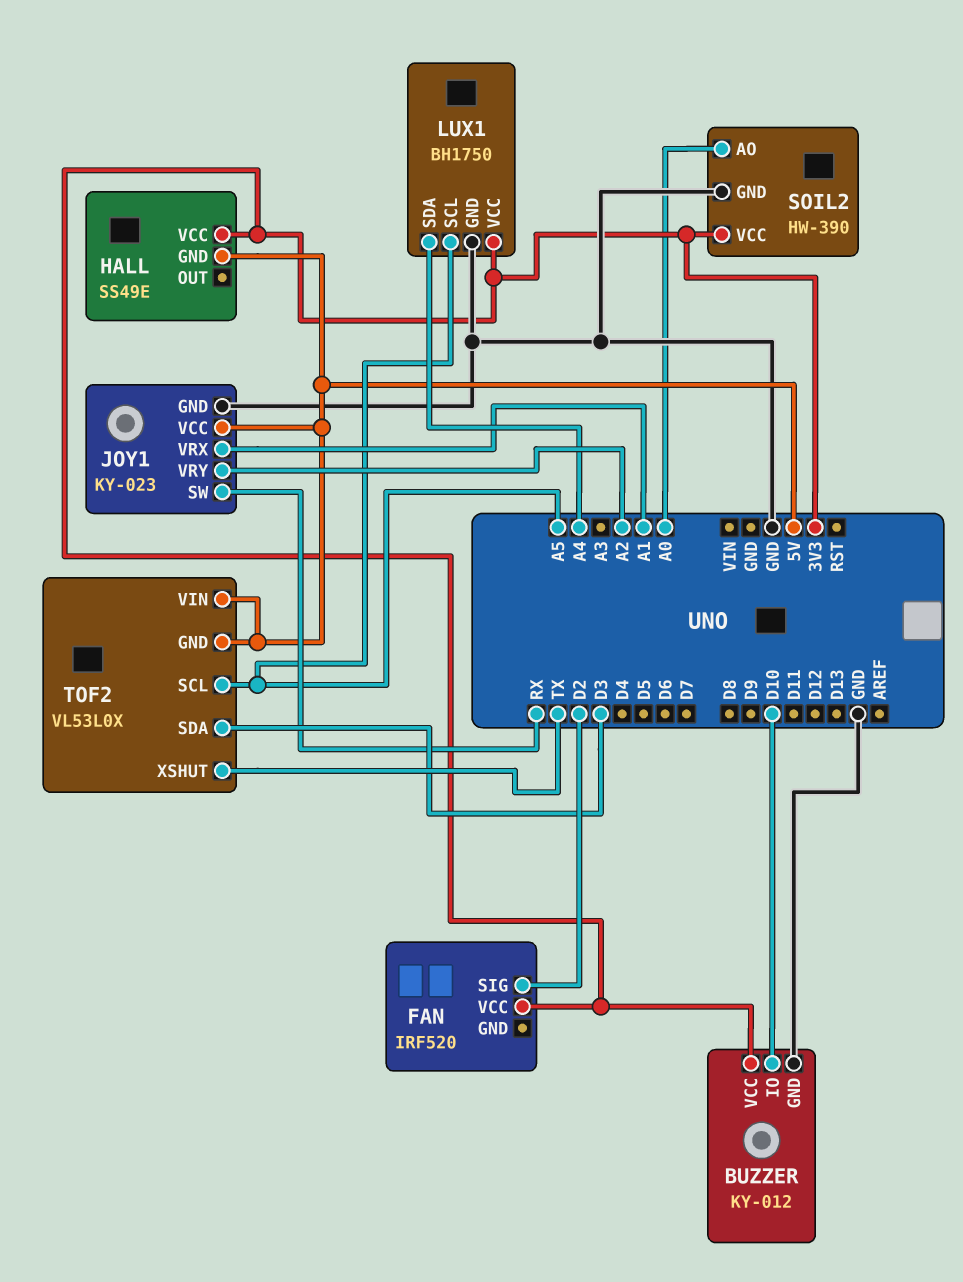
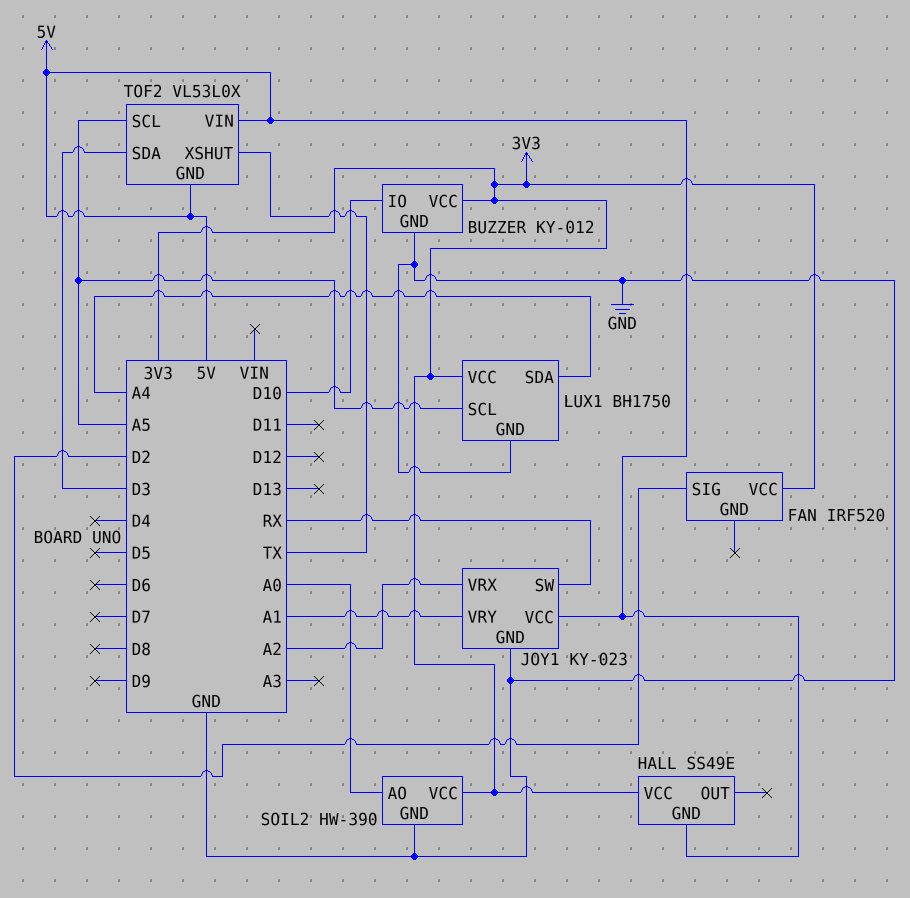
JOY1 pin VRX: A1 -> A2
JOY1 pin VRY: A2 -> A1

